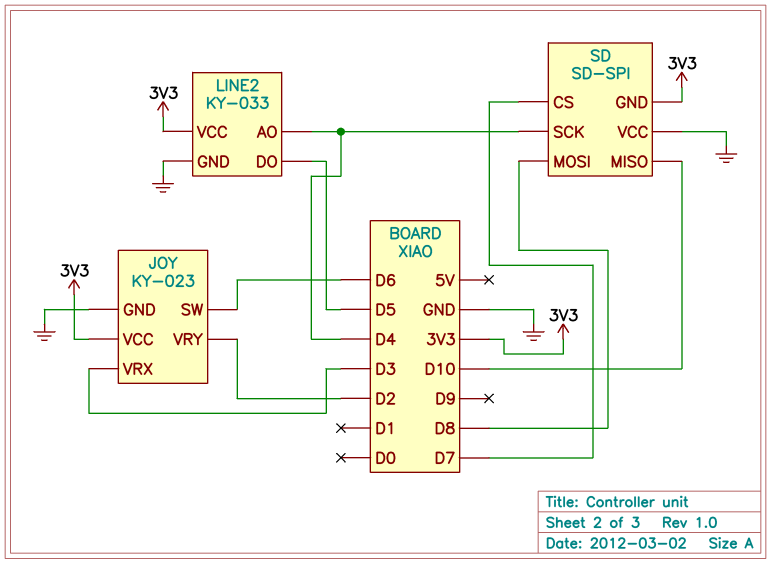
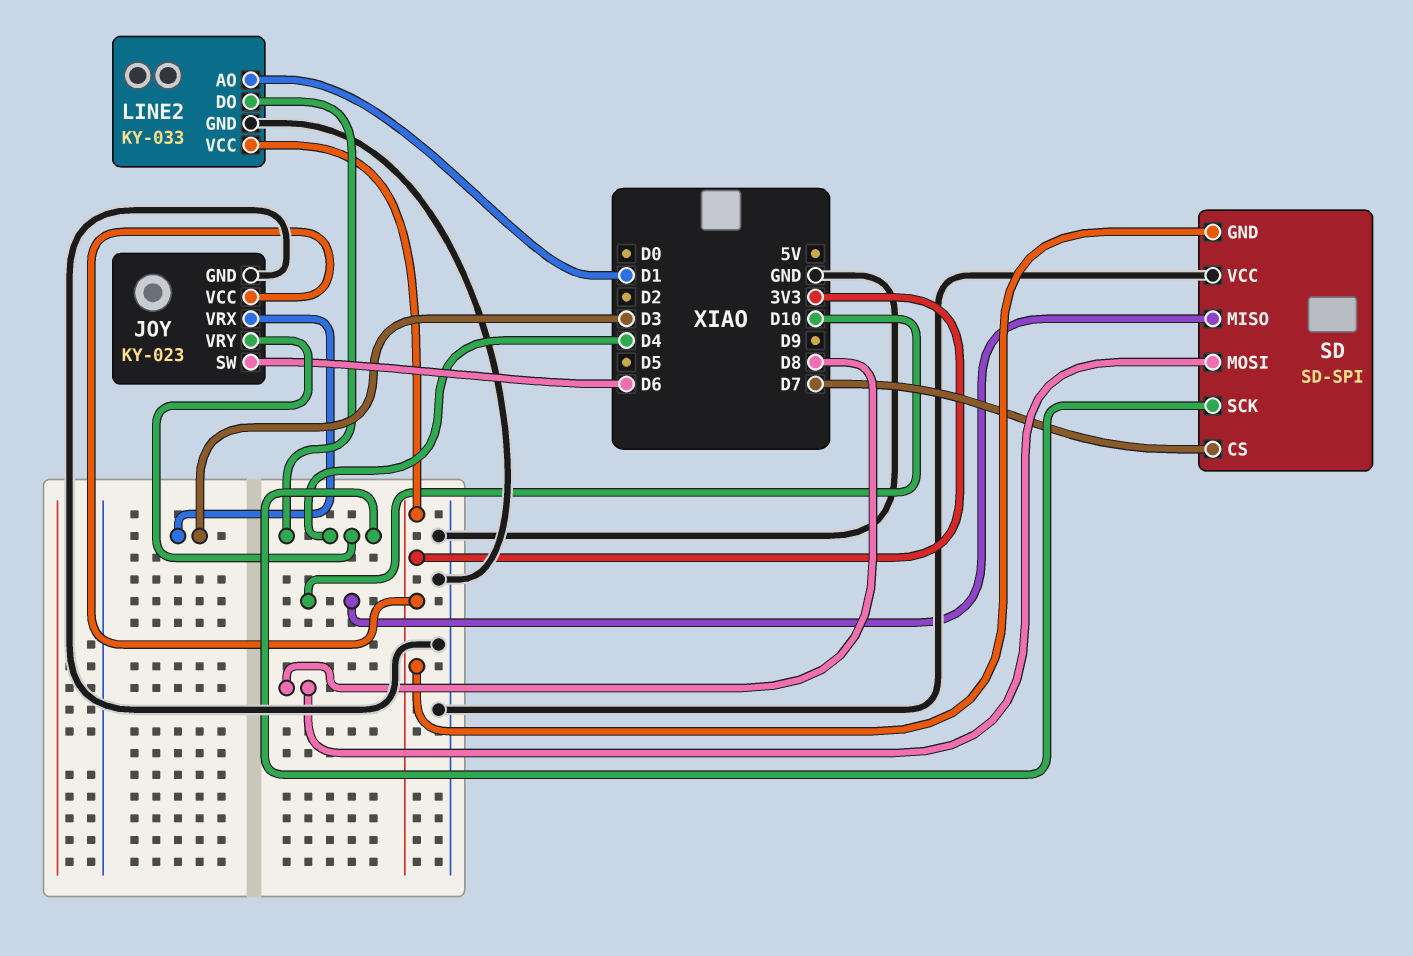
JOY pin VRY: D2 -> D4
LINE2 pin AO: D4 -> D1
LINE2 pin DO: D5 -> D4

